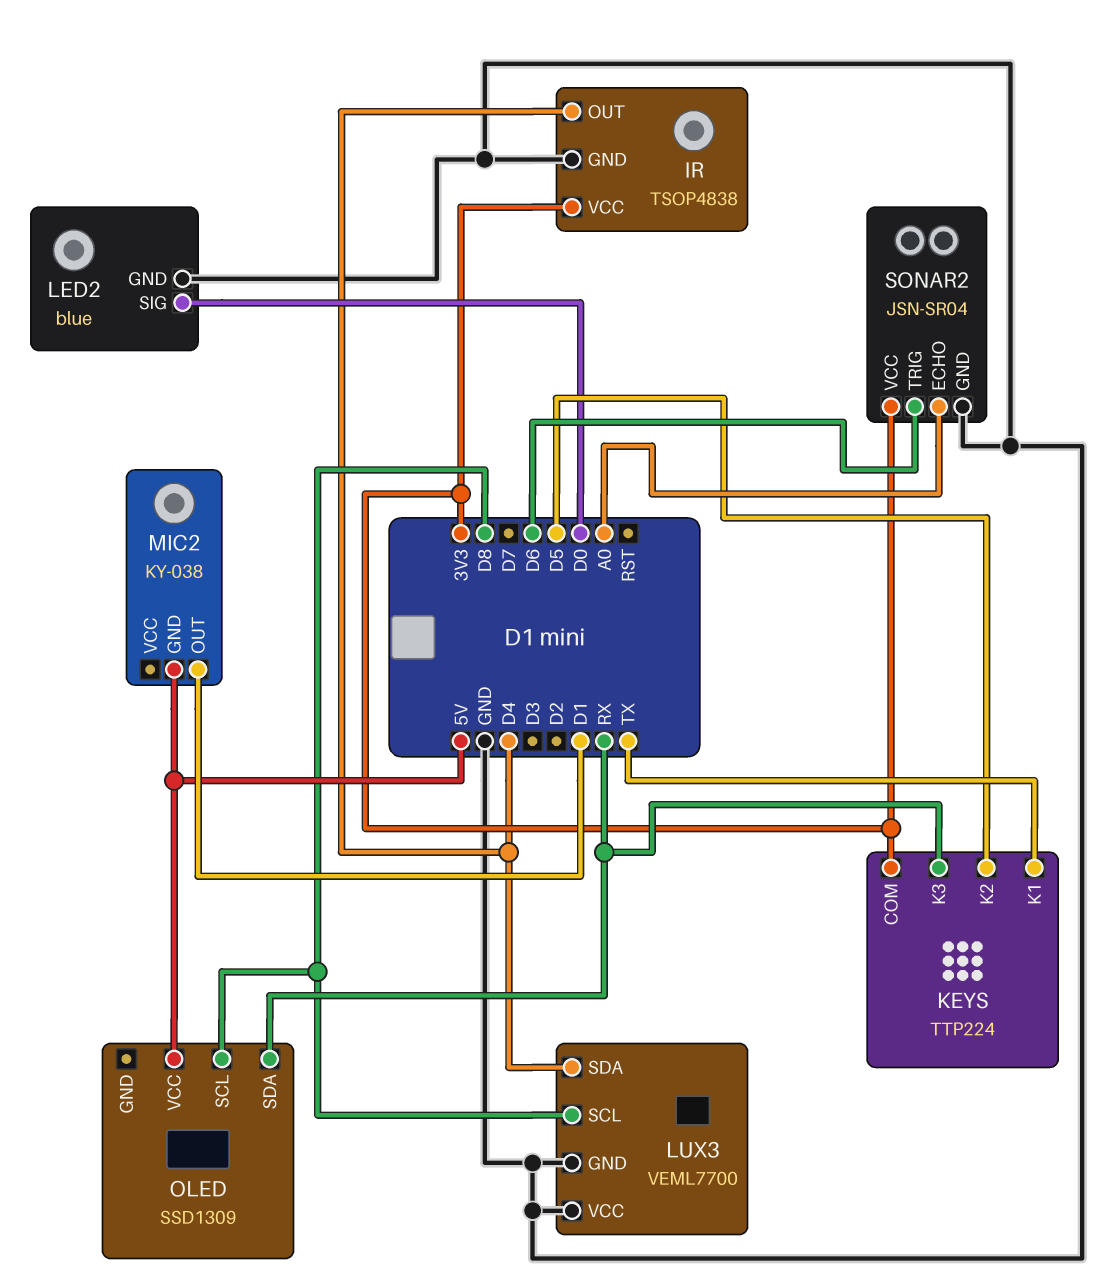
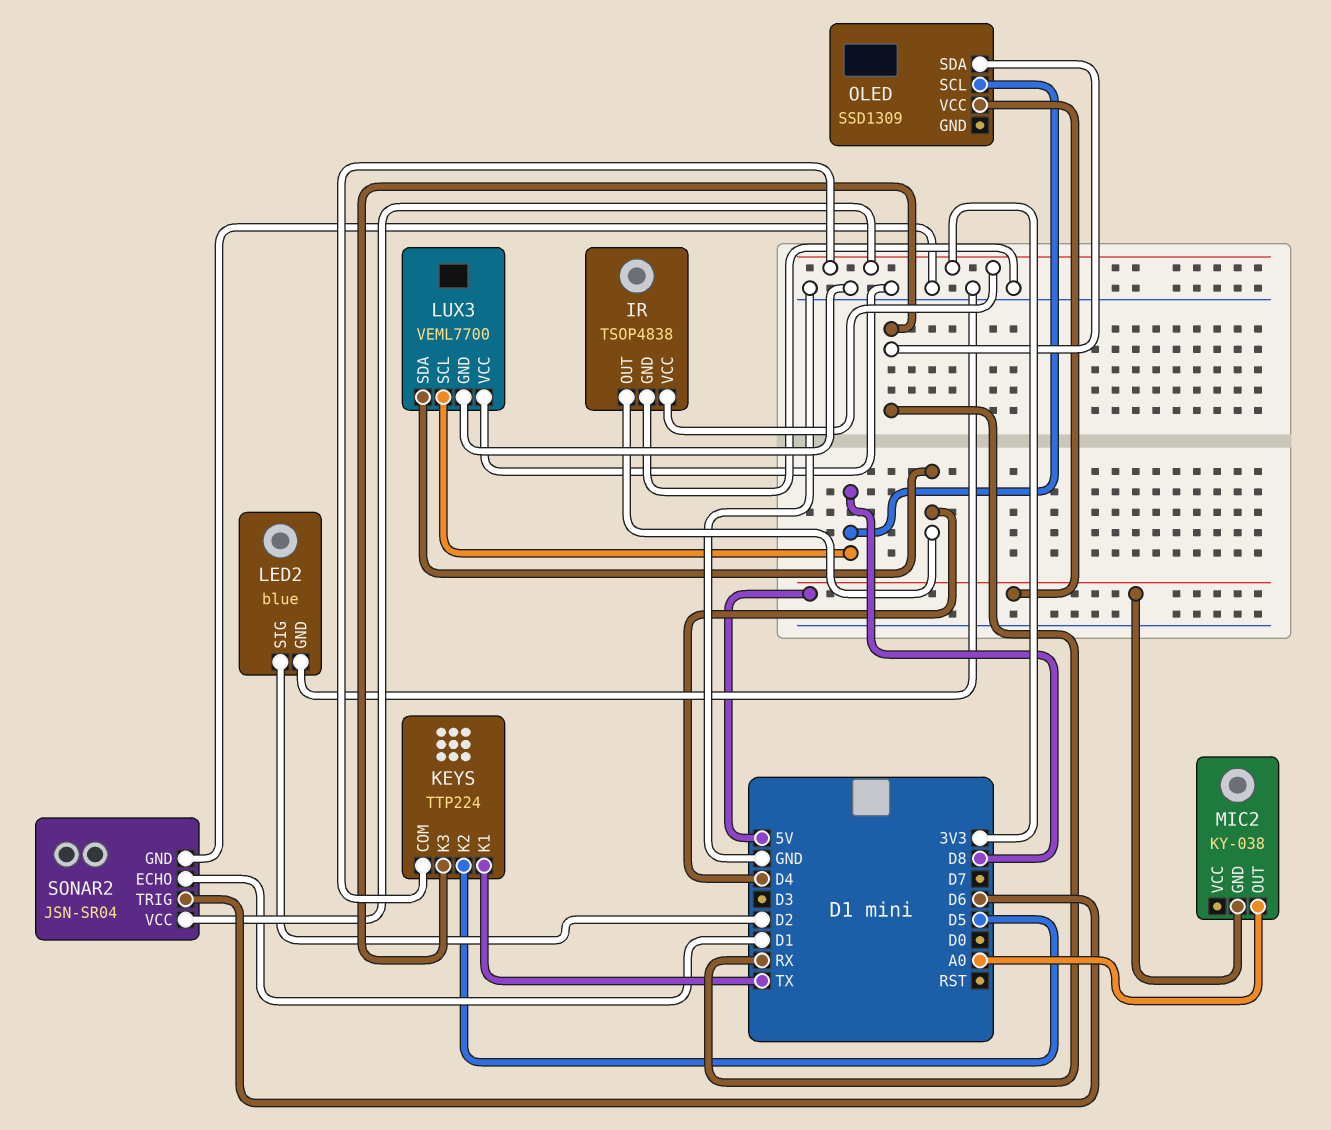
LED2 pin SIG: D0 -> D2
MIC2 pin OUT: D1 -> A0
SONAR2 pin ECHO: A0 -> D1

